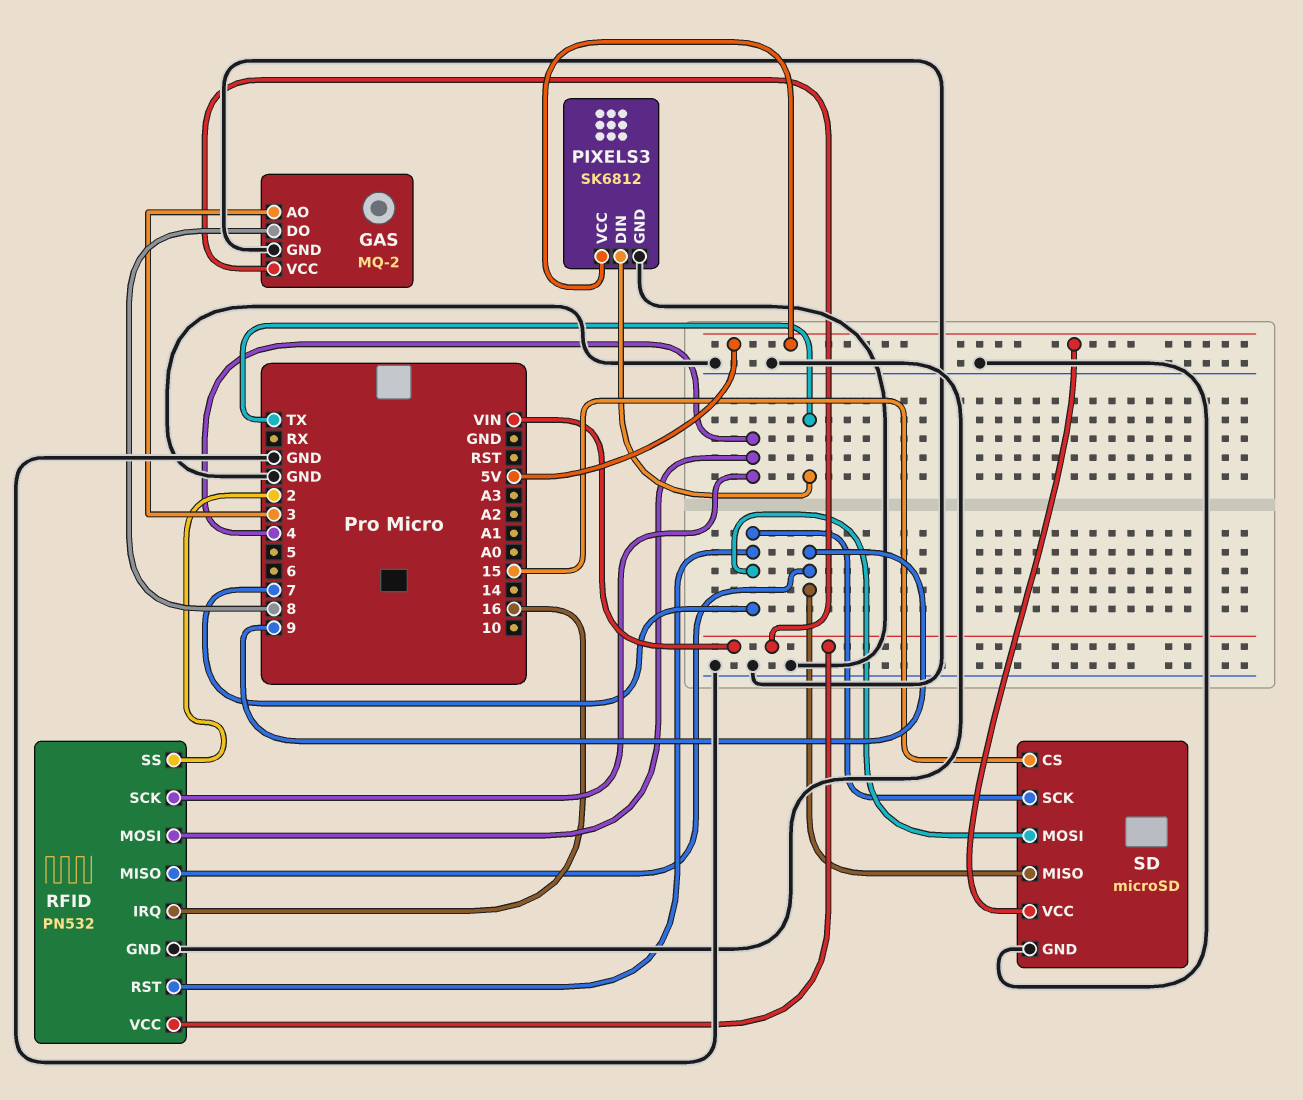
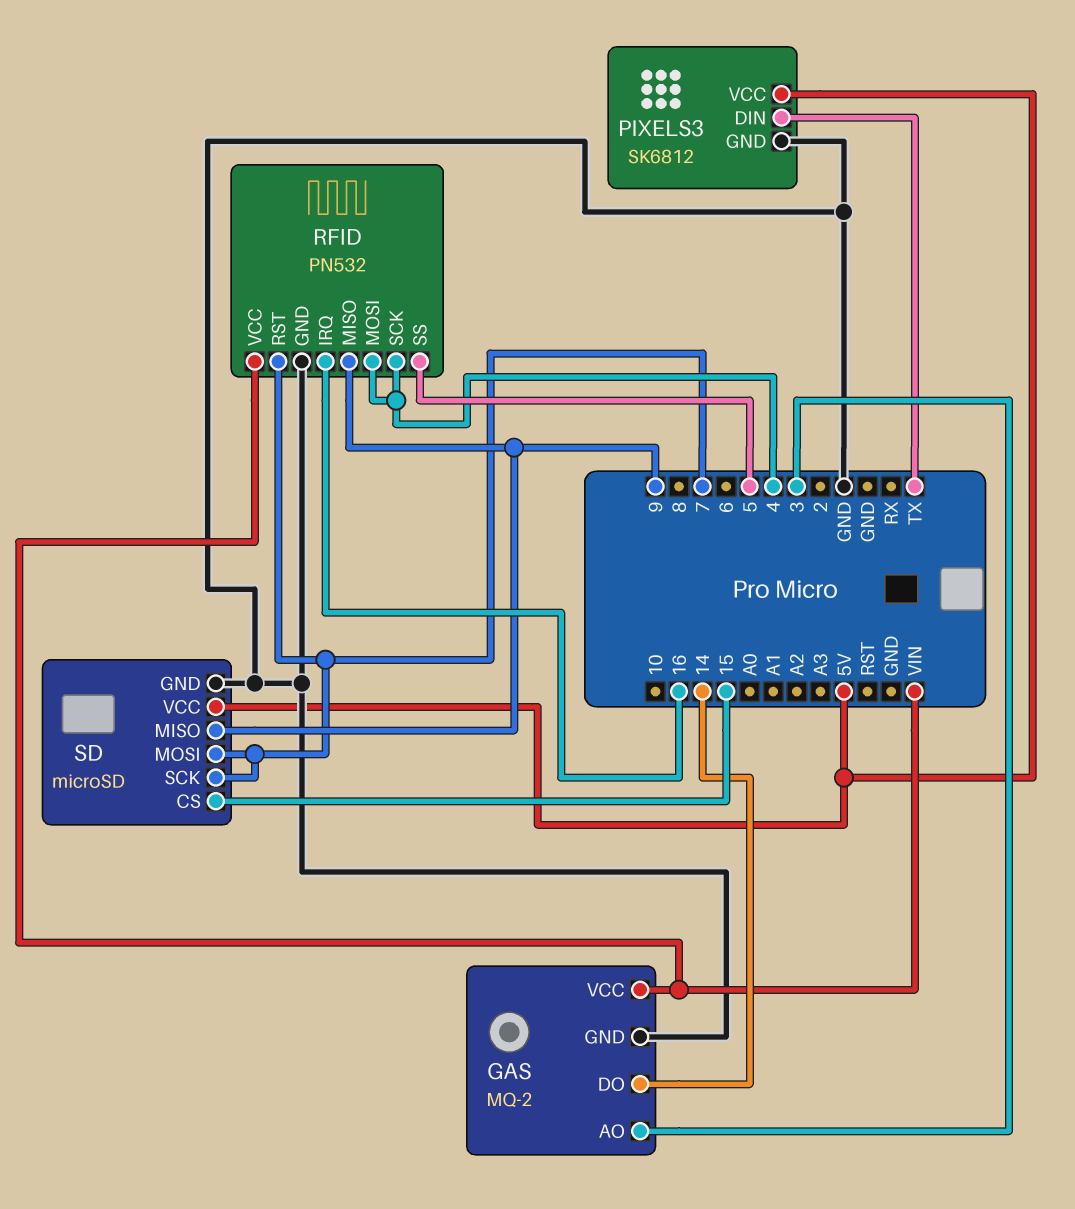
GAS pin DO: 8 -> 14
RFID pin SS: 2 -> 5

